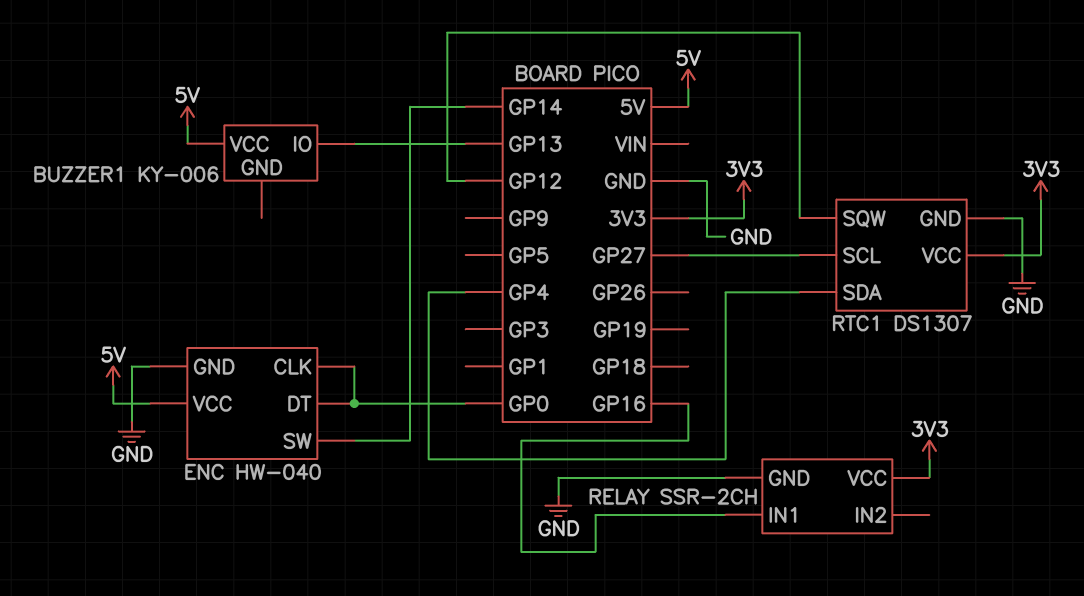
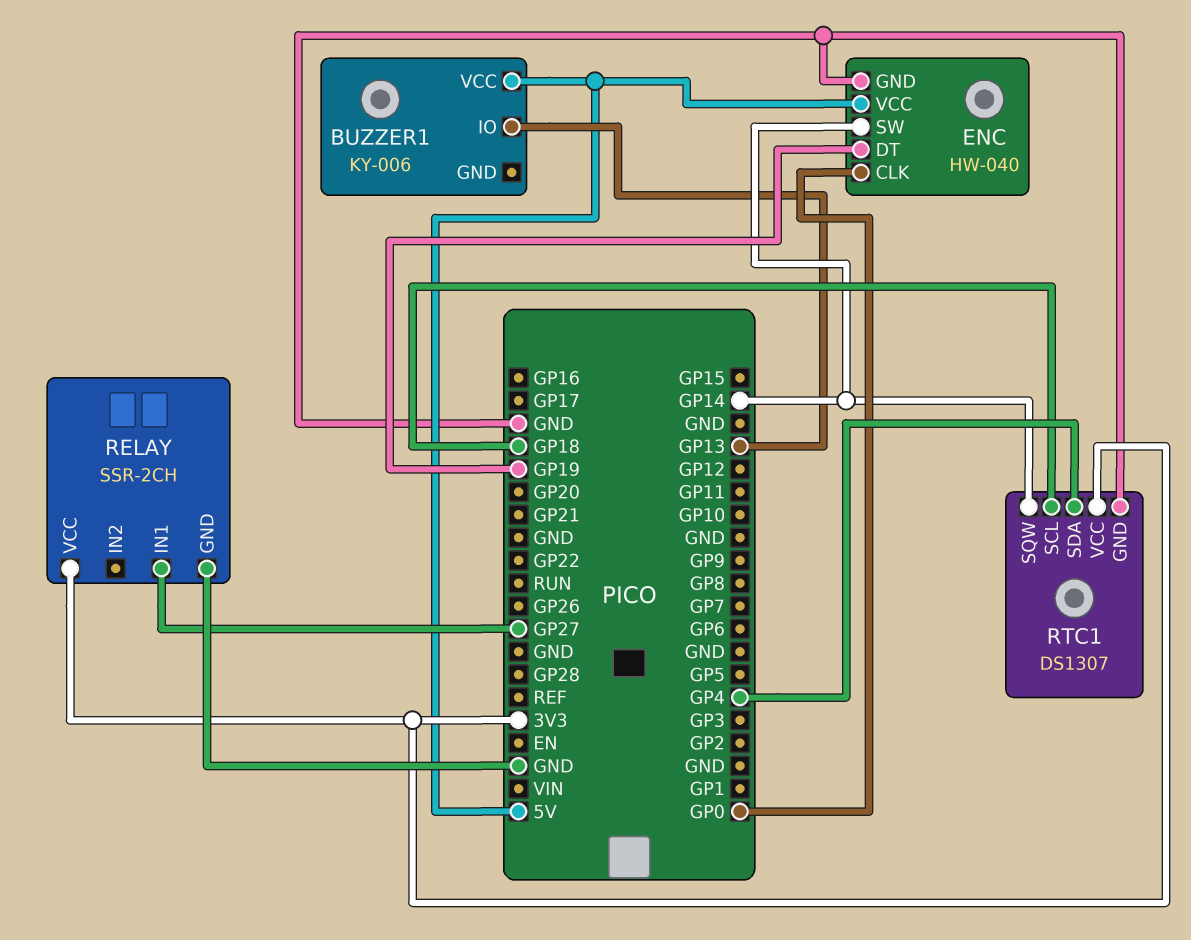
ENC pin DT: GP0 -> GP19
RELAY pin IN1: GP16 -> GP27
RTC1 pin SCL: GP27 -> GP18
RTC1 pin SQW: GP12 -> GP14

